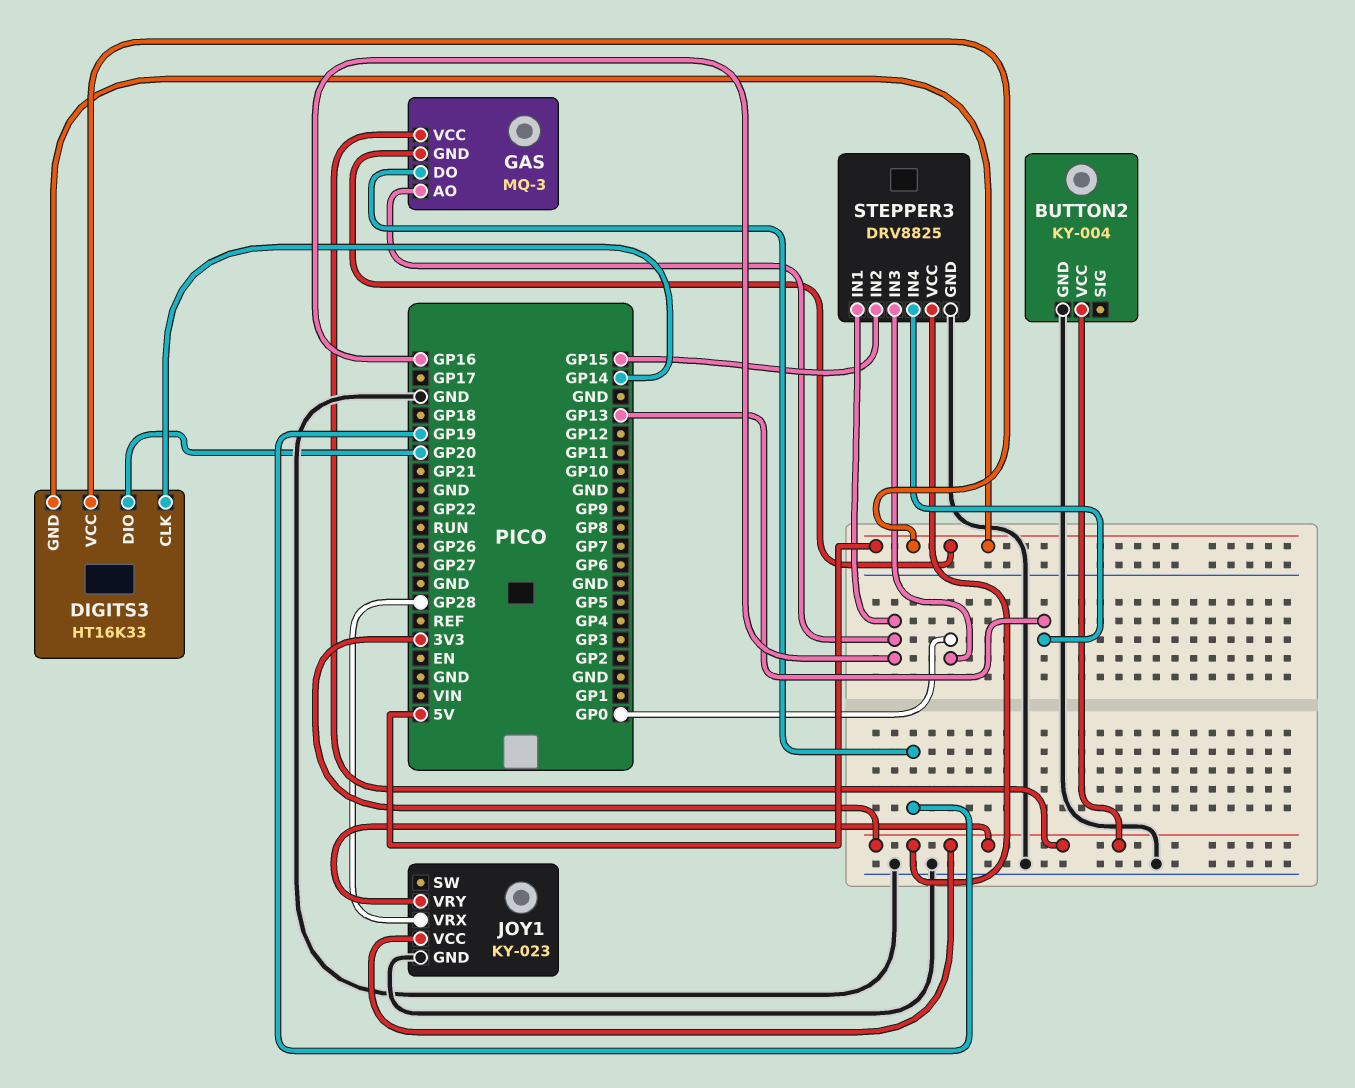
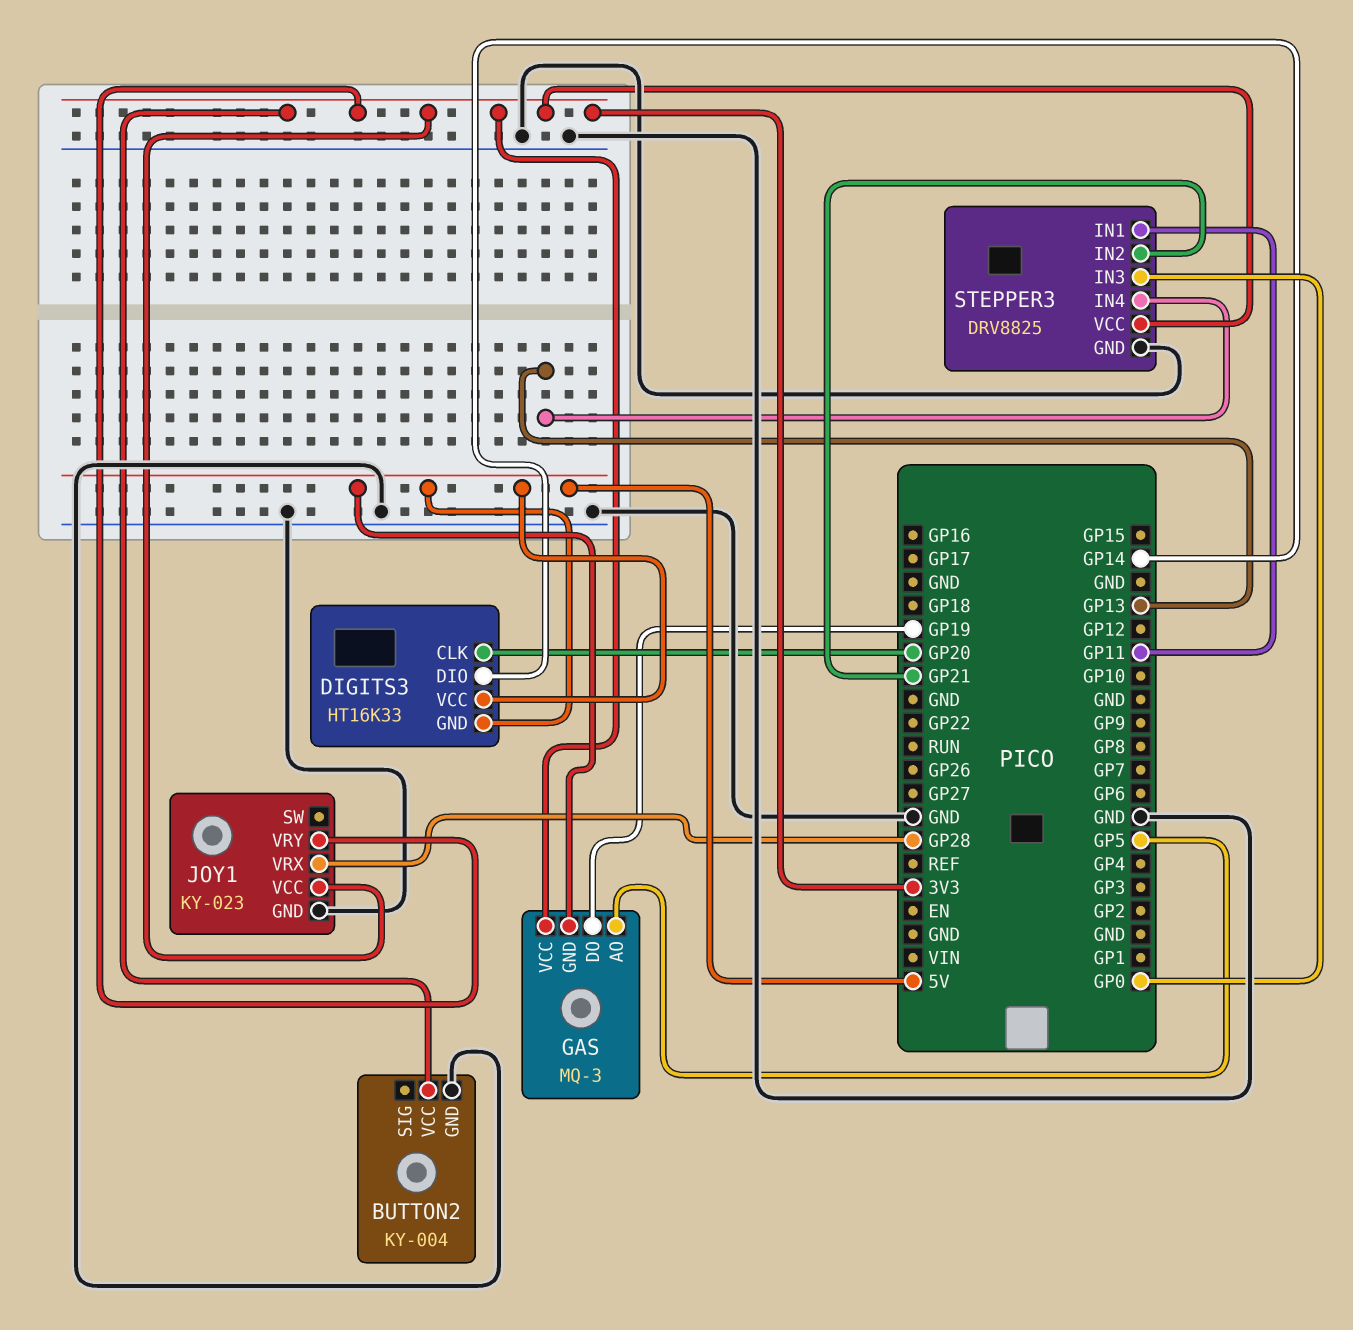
DIGITS3 pin CLK: GP14 -> GP20
DIGITS3 pin DIO: GP20 -> GP14
GAS pin AO: GP16 -> GP5
STEPPER3 pin IN1: GP16 -> GP11
STEPPER3 pin IN2: GP15 -> GP21

